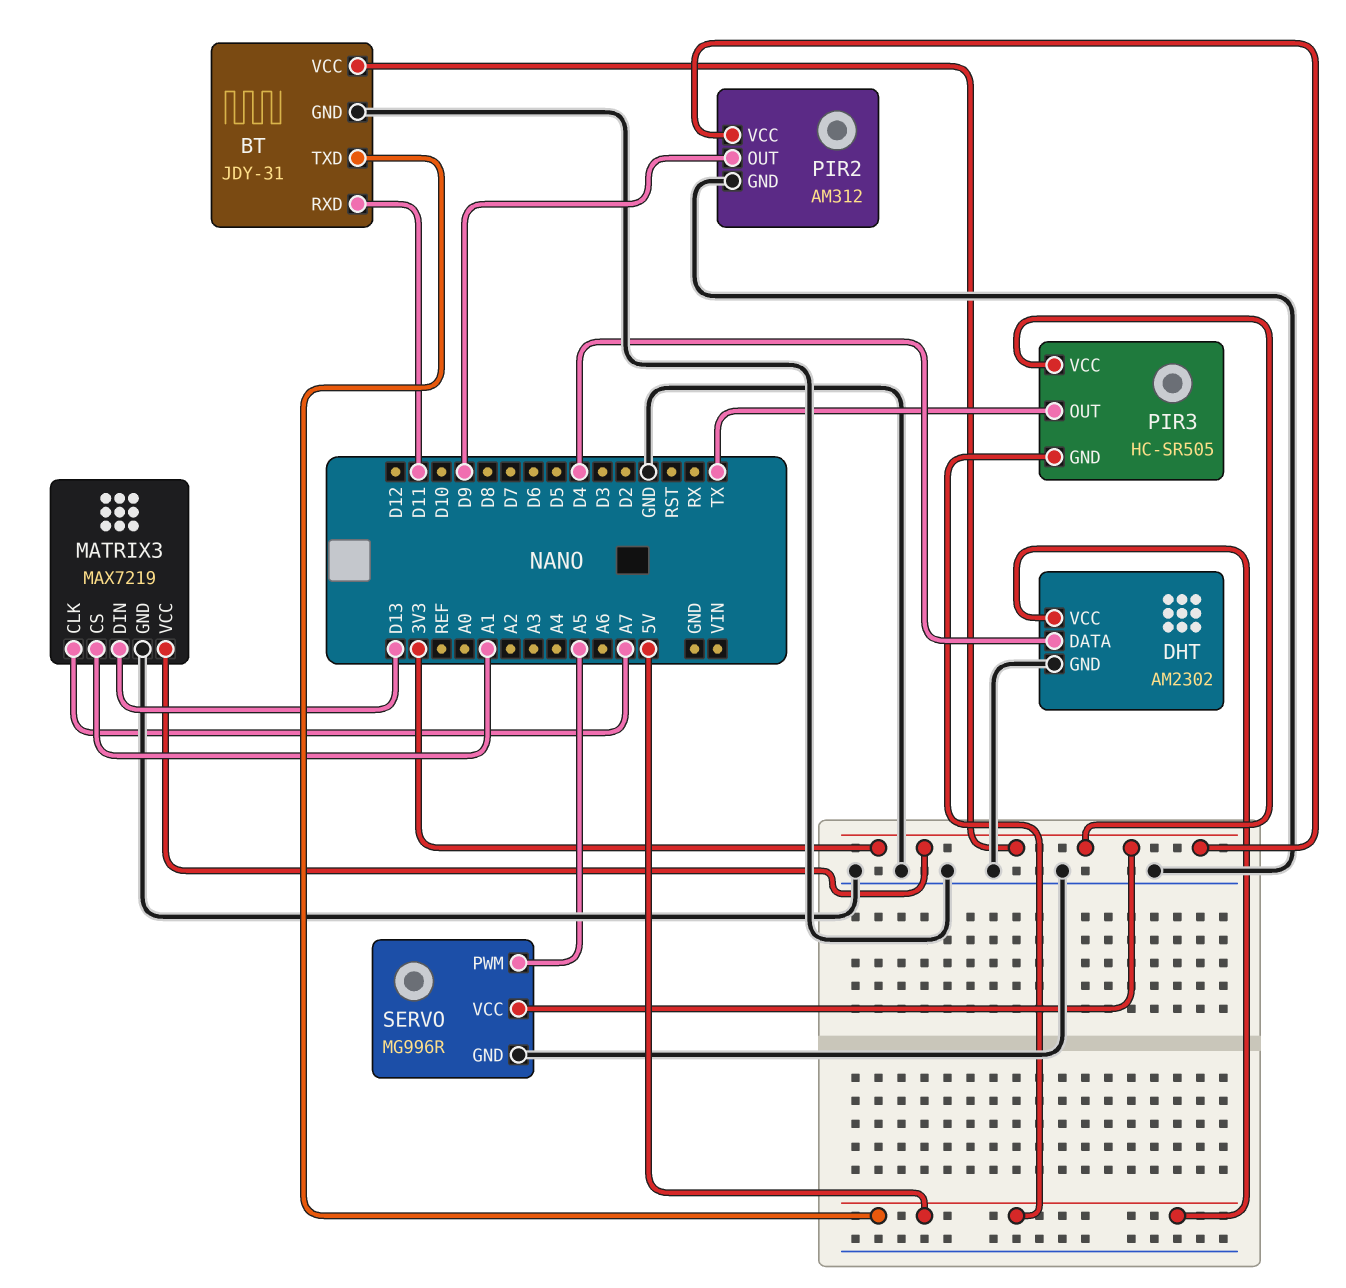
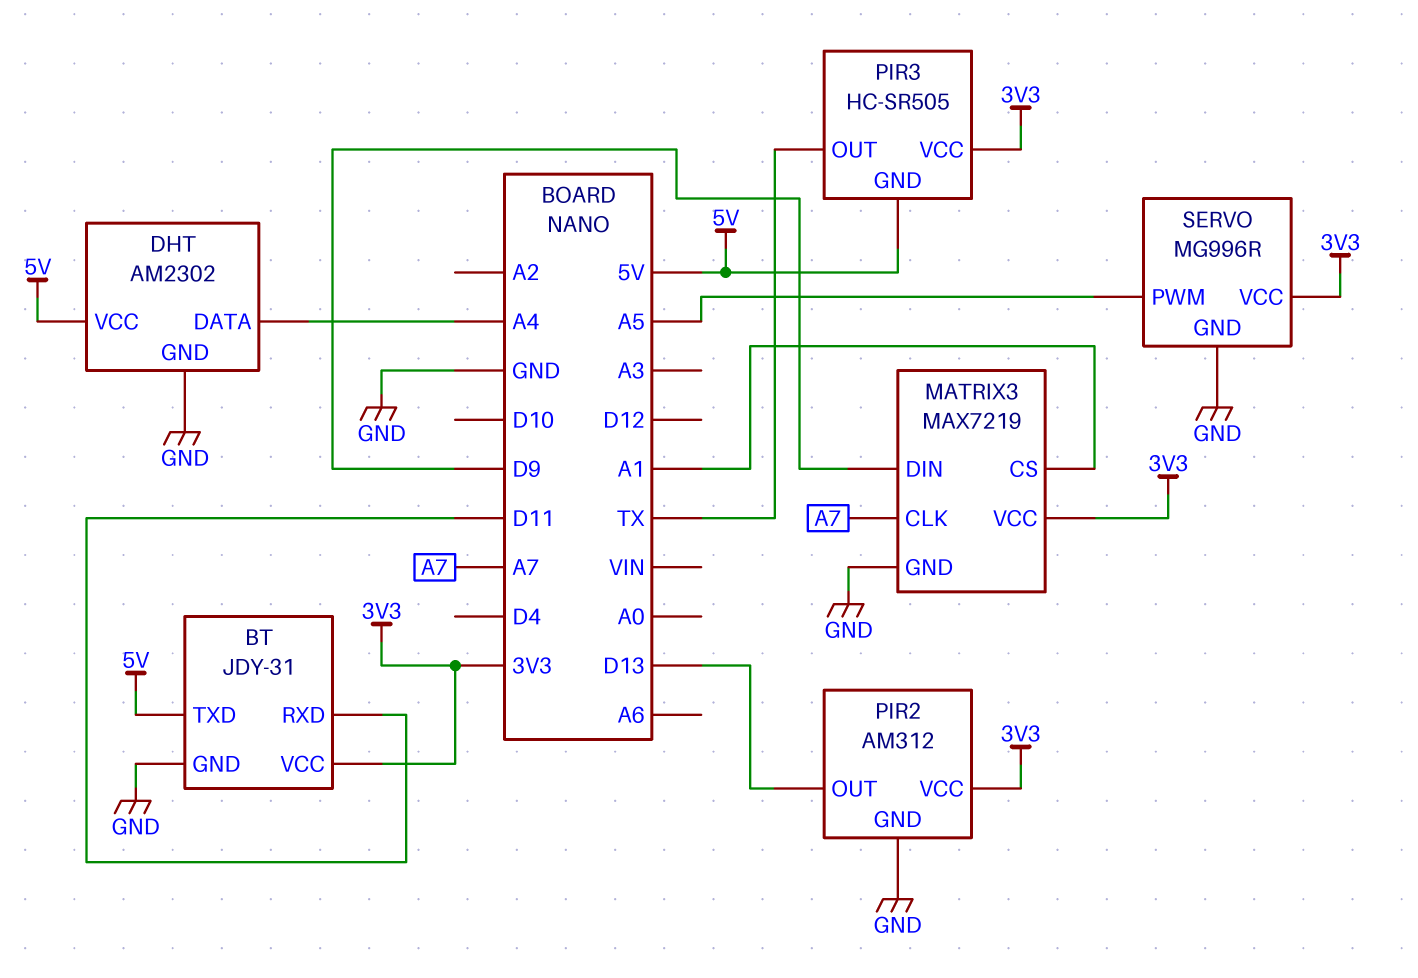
DHT pin DATA: D4 -> A4
MATRIX3 pin DIN: D13 -> D9
PIR2 pin OUT: D9 -> D13

